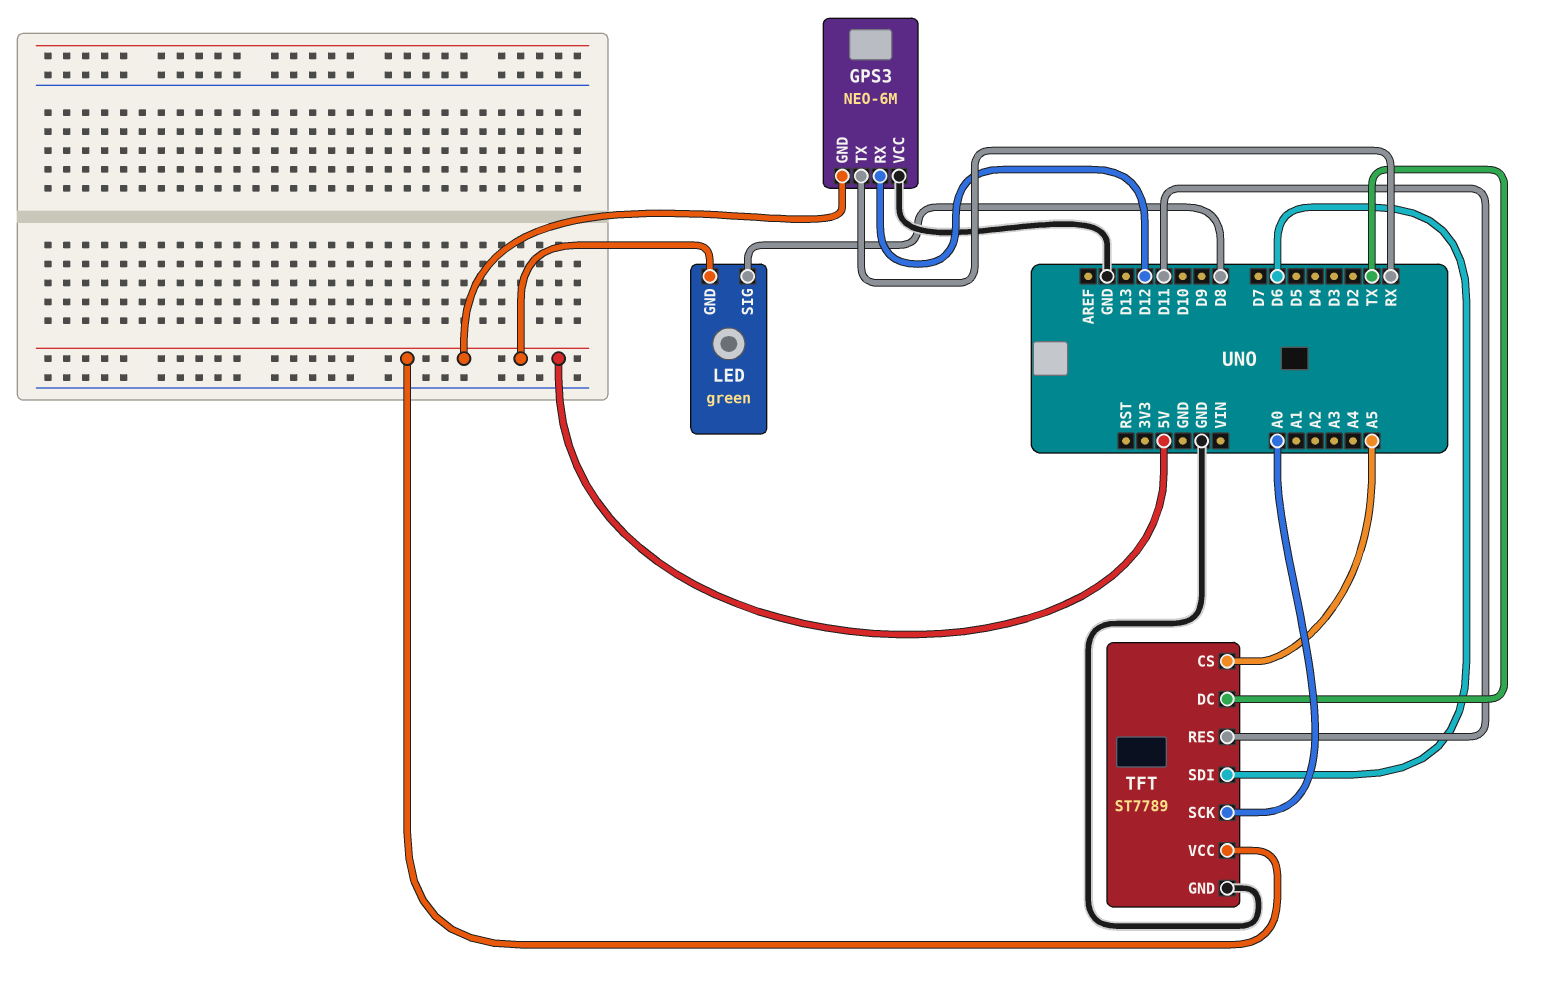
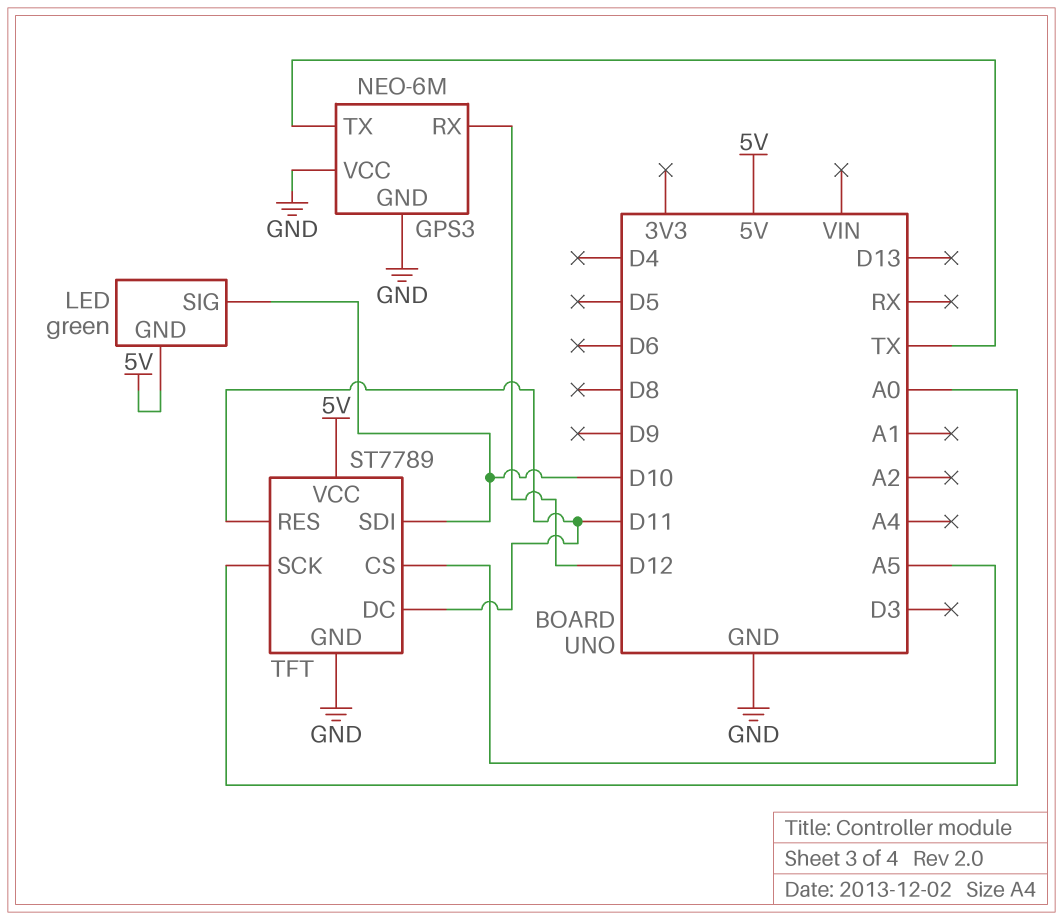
GPS3 pin GND: 5V -> GND
GPS3 pin TX: RX -> TX
LED pin SIG: D8 -> D10
TFT pin DC: TX -> D11
TFT pin SDI: D6 -> D10

